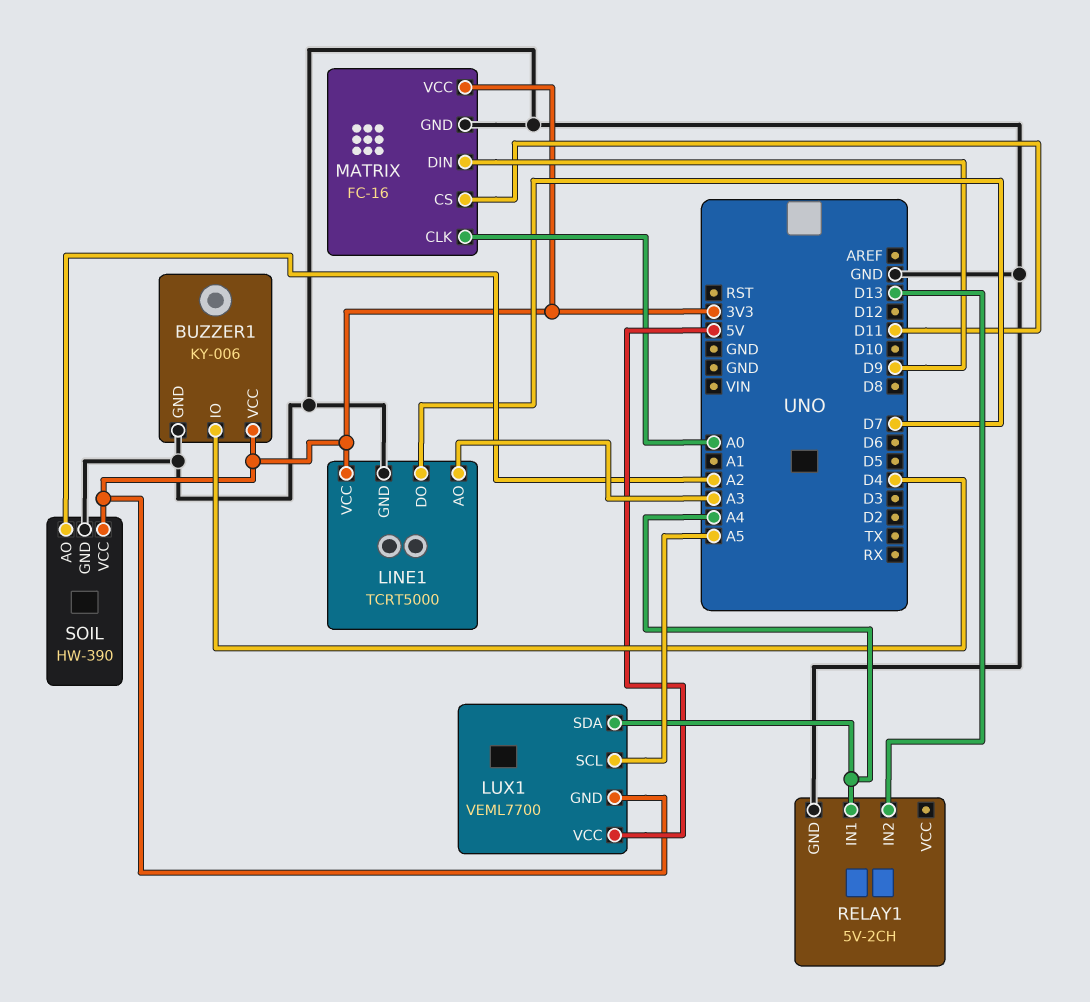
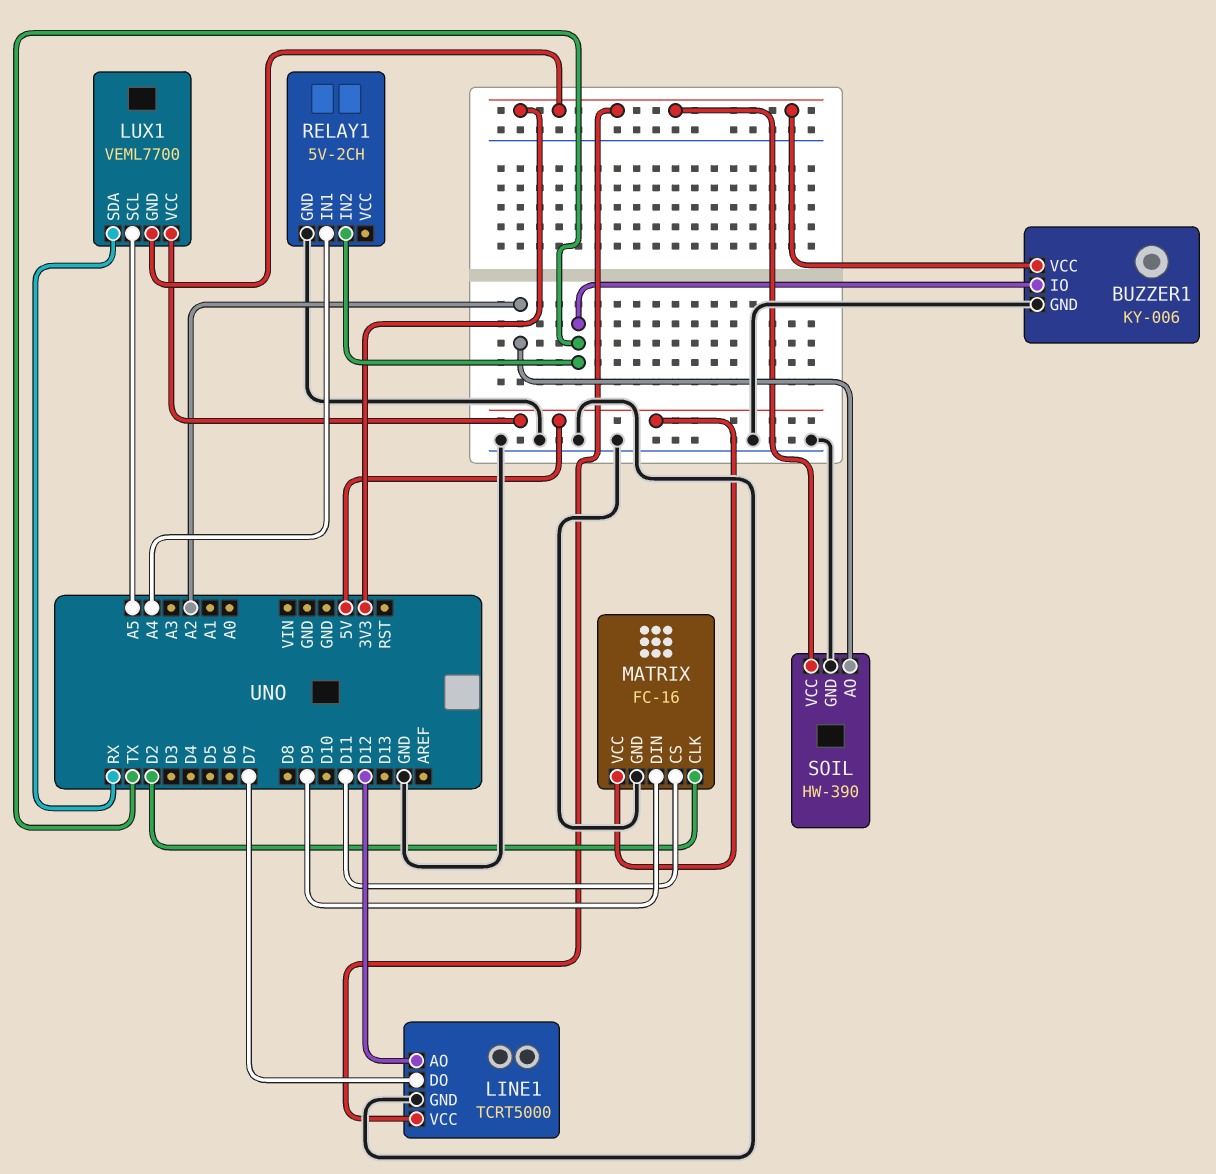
BUZZER1 pin IO: D4 -> TX
LINE1 pin AO: A3 -> D12
LUX1 pin SDA: A4 -> RX
MATRIX pin CLK: A0 -> D2
MATRIX pin VCC: 3V3 -> 5V
RELAY1 pin IN2: D13 -> TX

